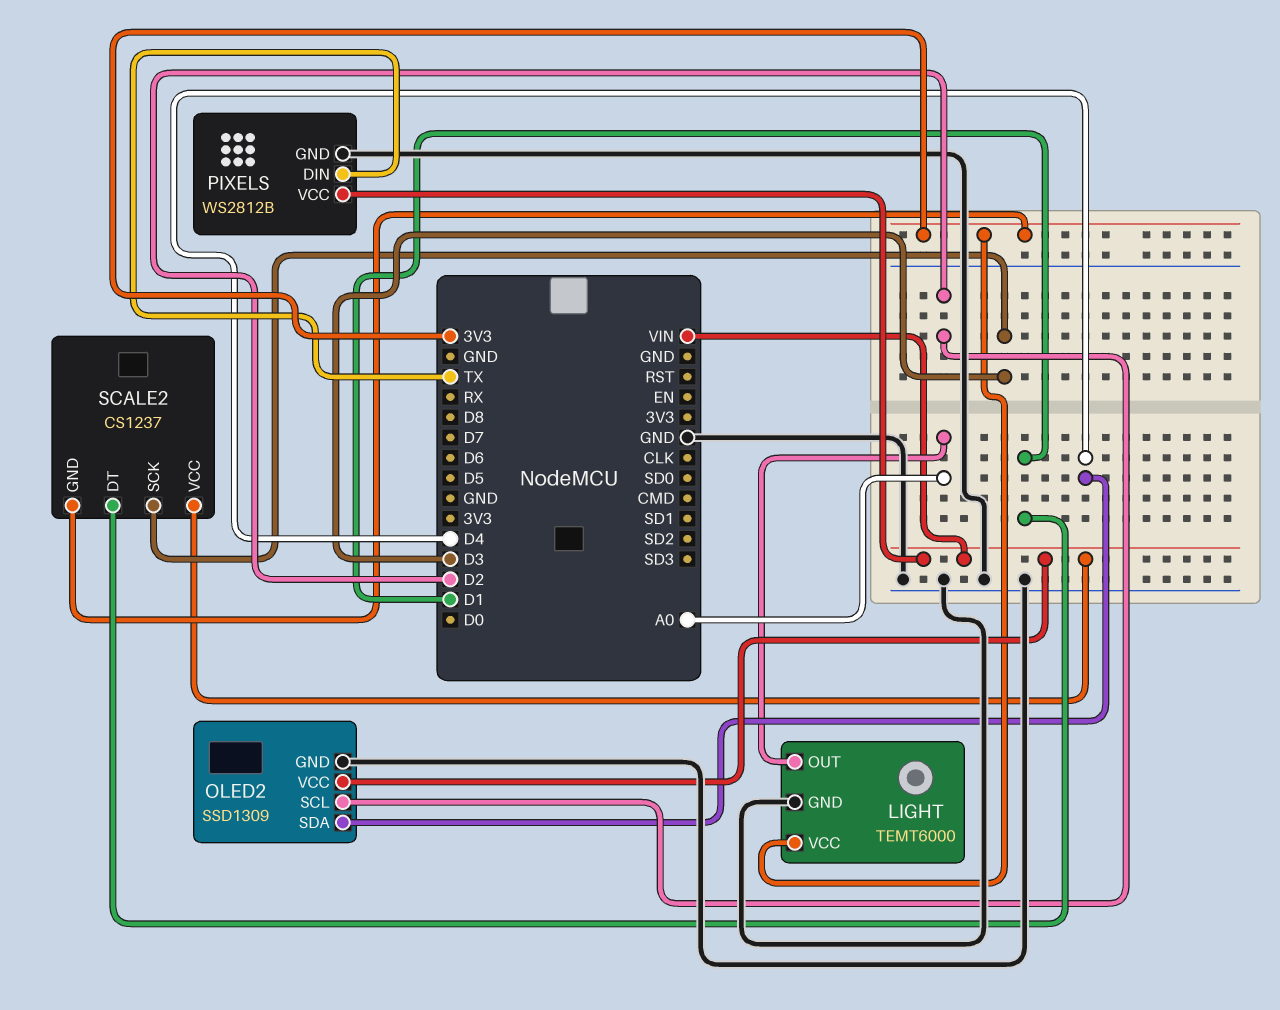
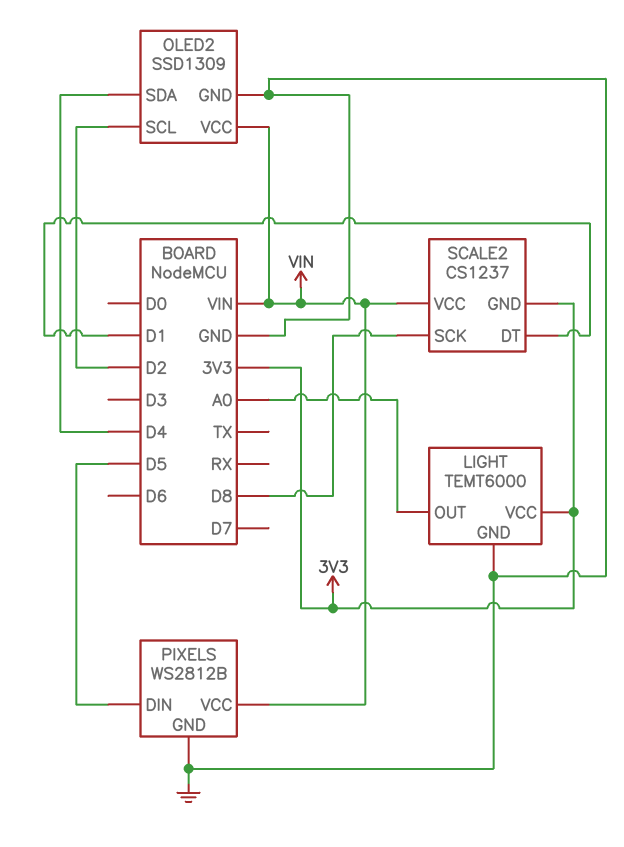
PIXELS pin DIN: TX -> D5
SCALE2 pin SCK: D3 -> D8

